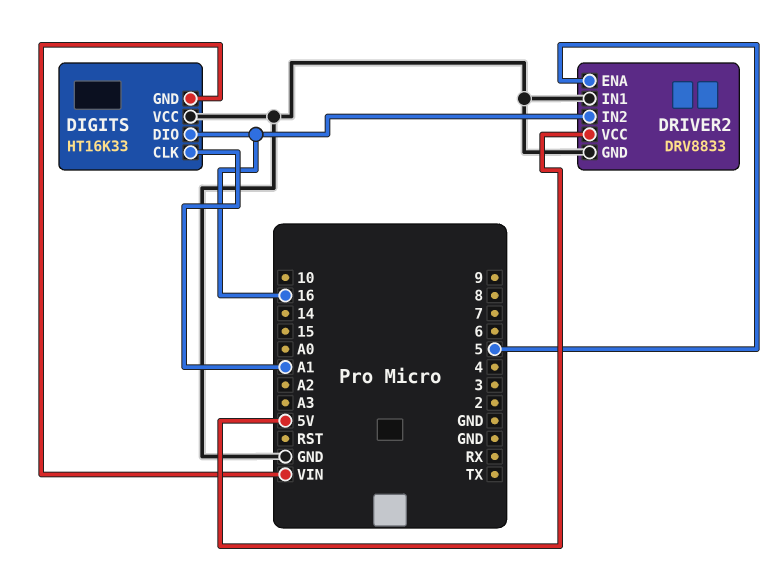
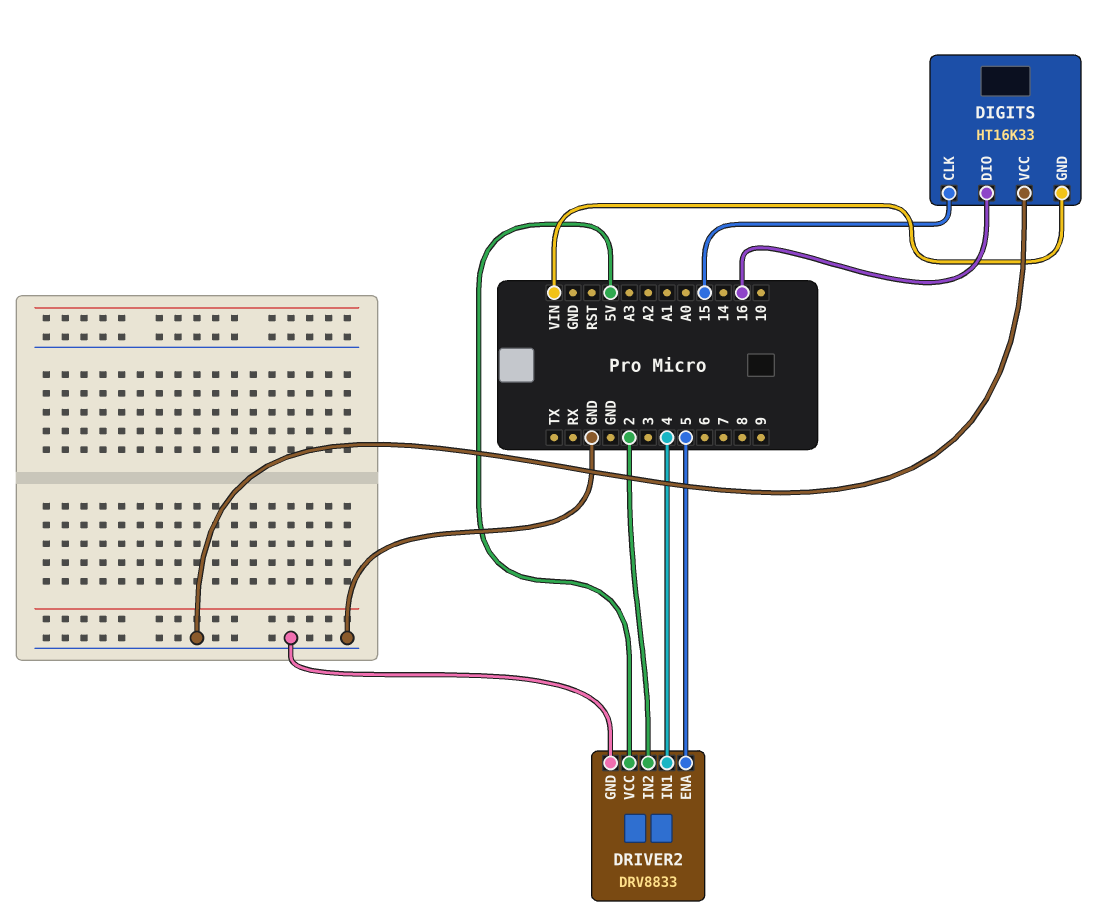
DIGITS pin CLK: A1 -> 15
DRIVER2 pin IN1: GND -> 4
DRIVER2 pin IN2: 16 -> 2

